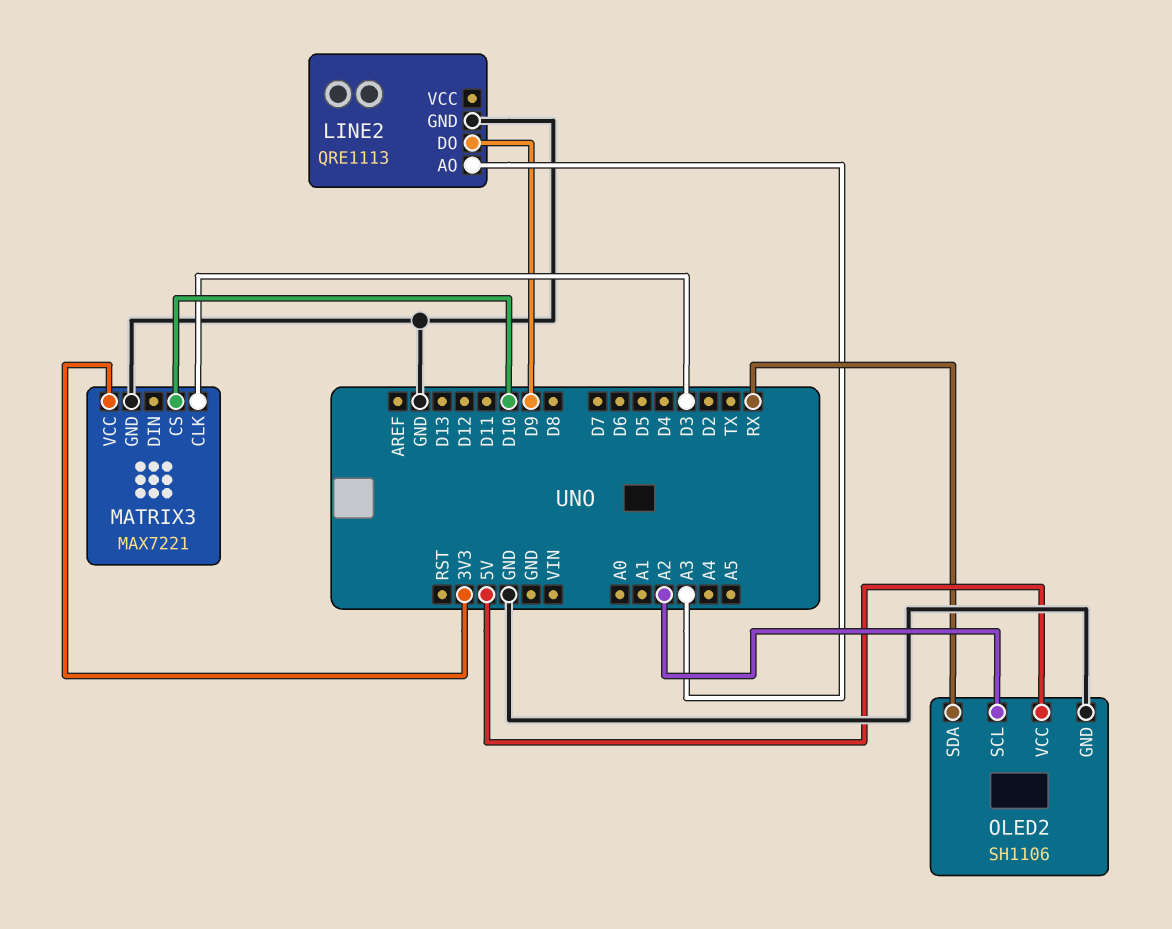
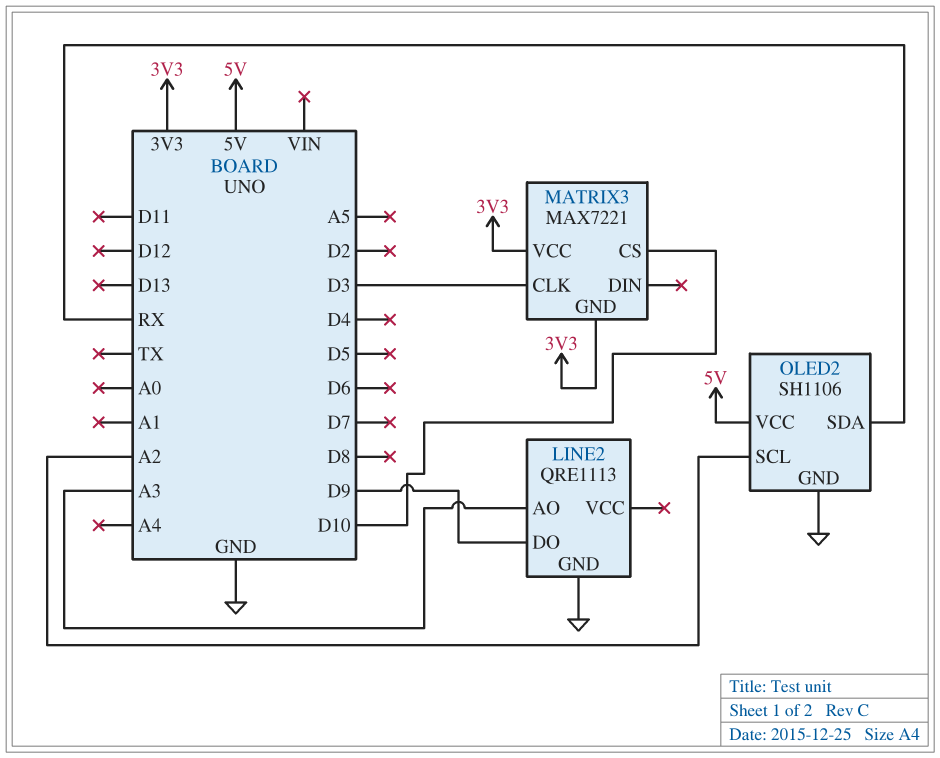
MATRIX3 pin GND: GND -> 3V3

